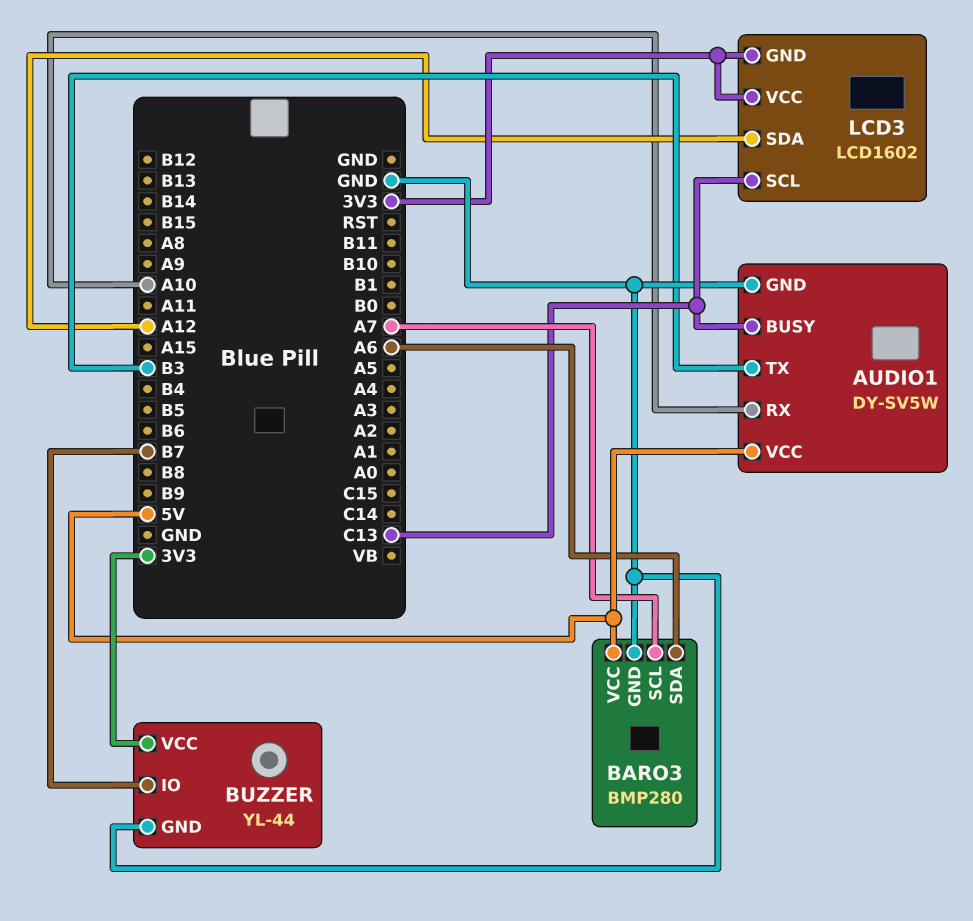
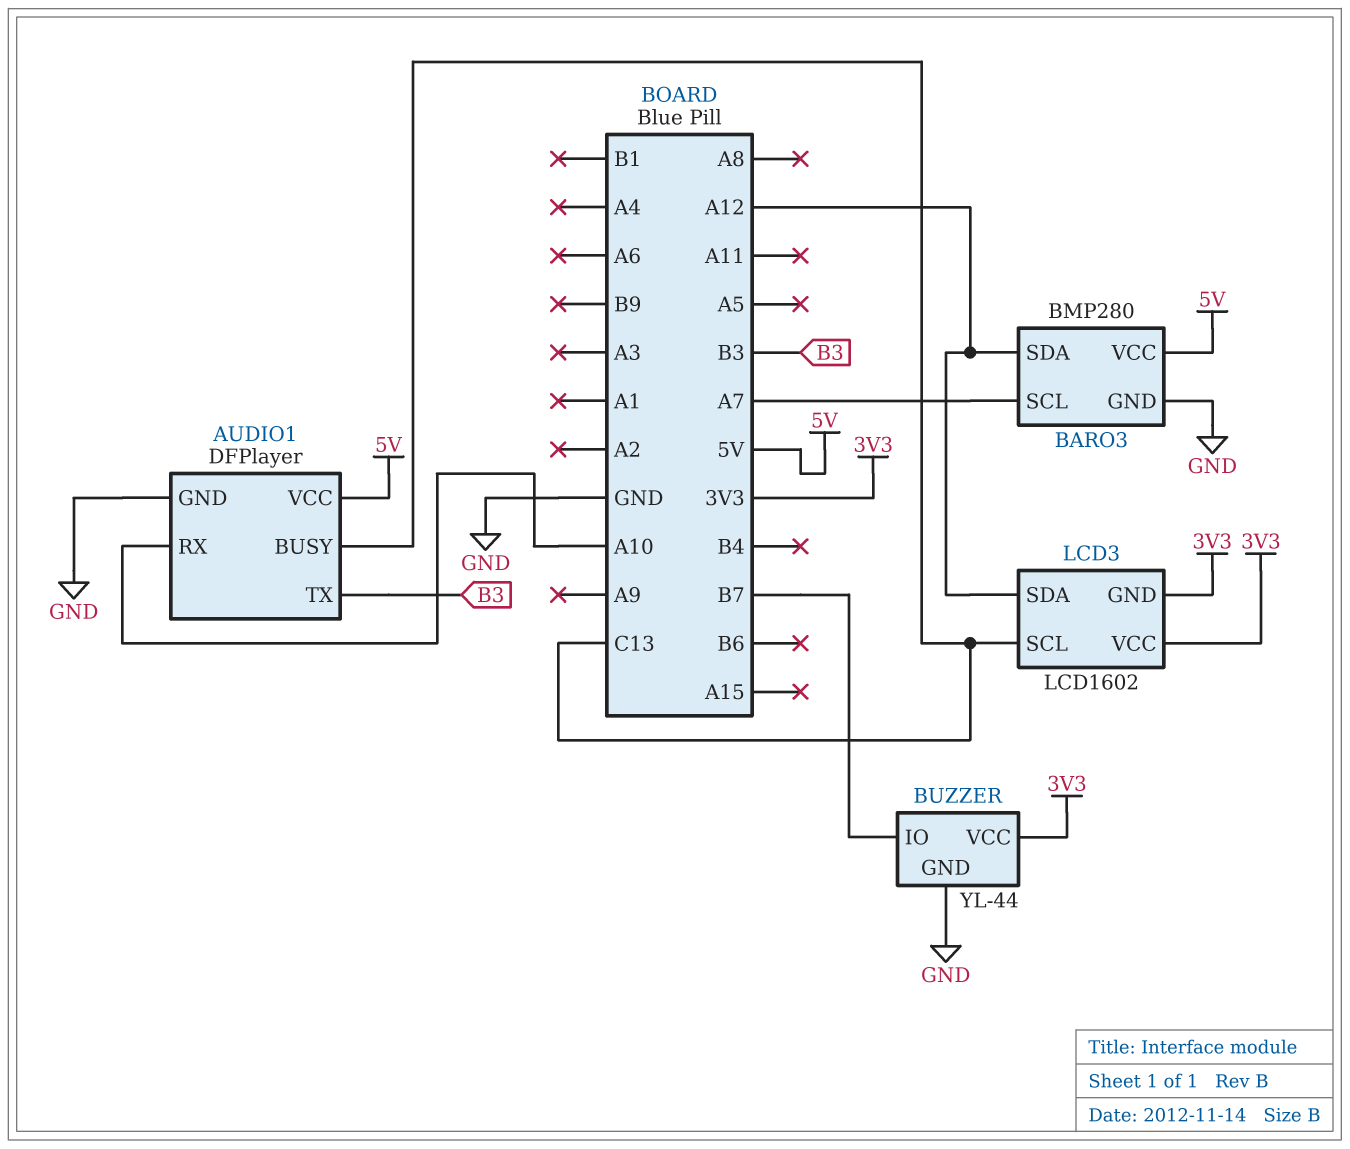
AUDIO1: DY-SV5W -> DFPlayer
BARO3 pin SDA: A6 -> A12

